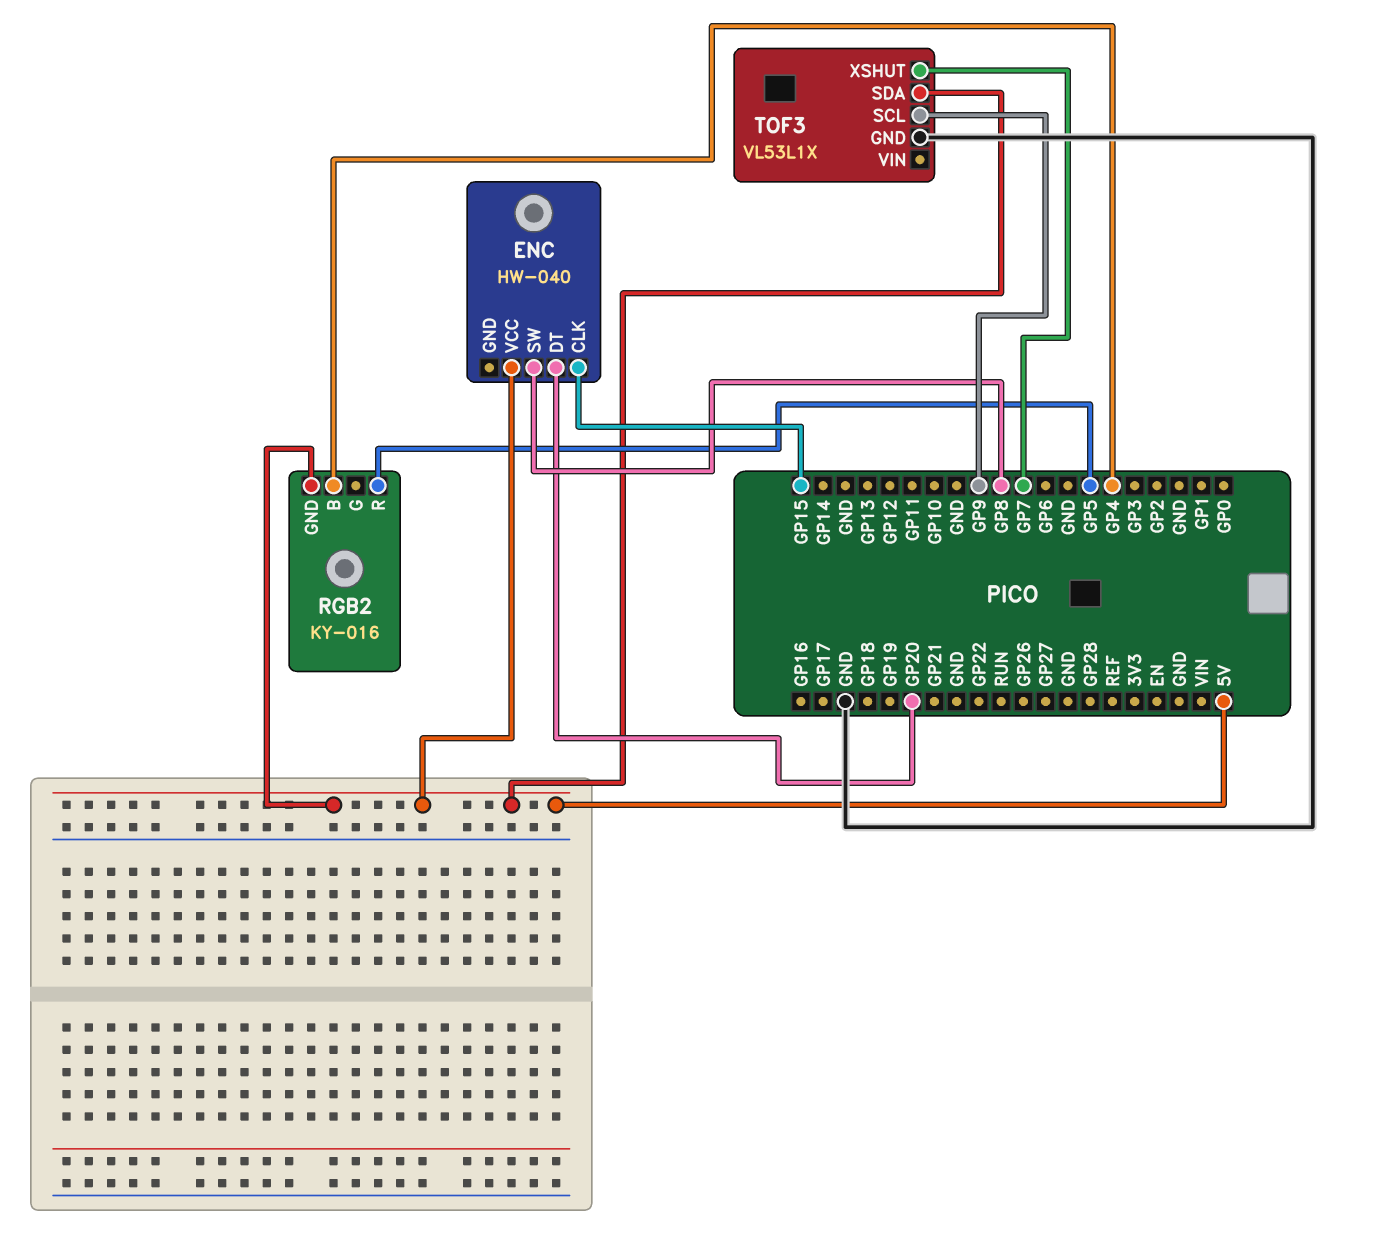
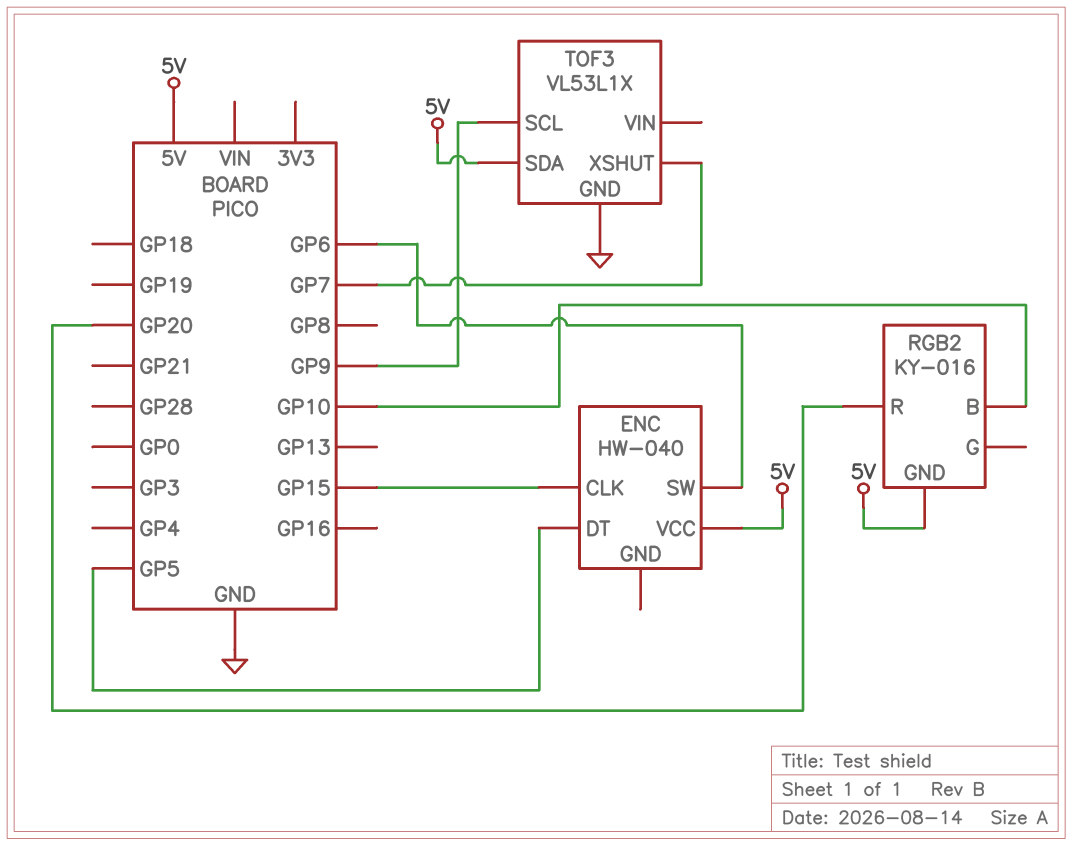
ENC pin DT: GP20 -> GP5
ENC pin SW: GP8 -> GP6
RGB2 pin B: GP4 -> GP10
RGB2 pin R: GP5 -> GP20

